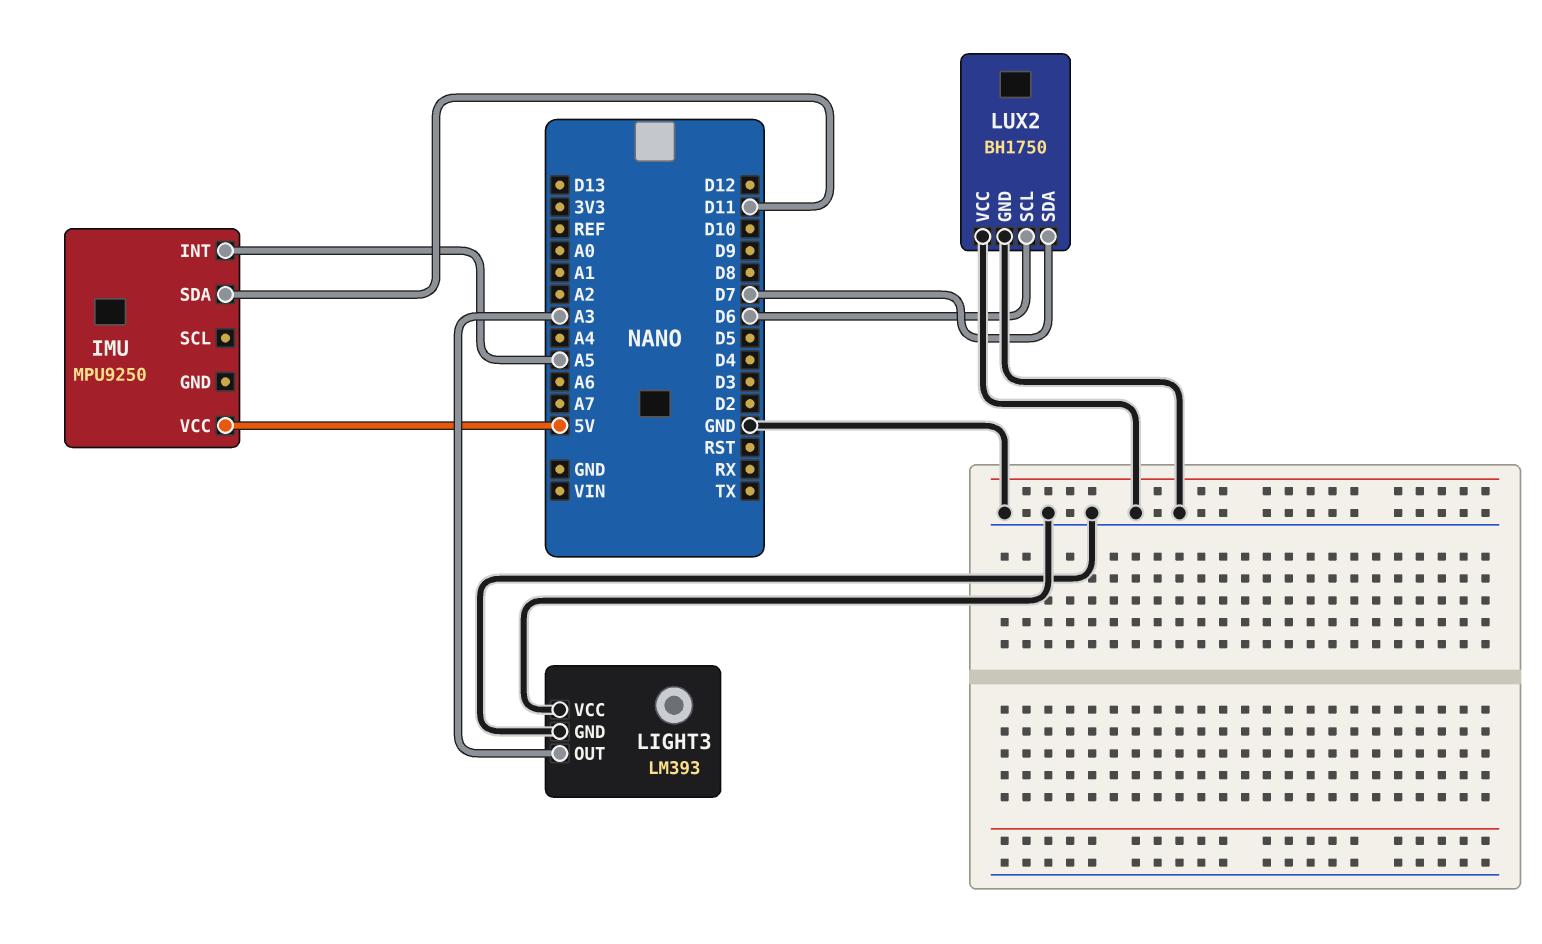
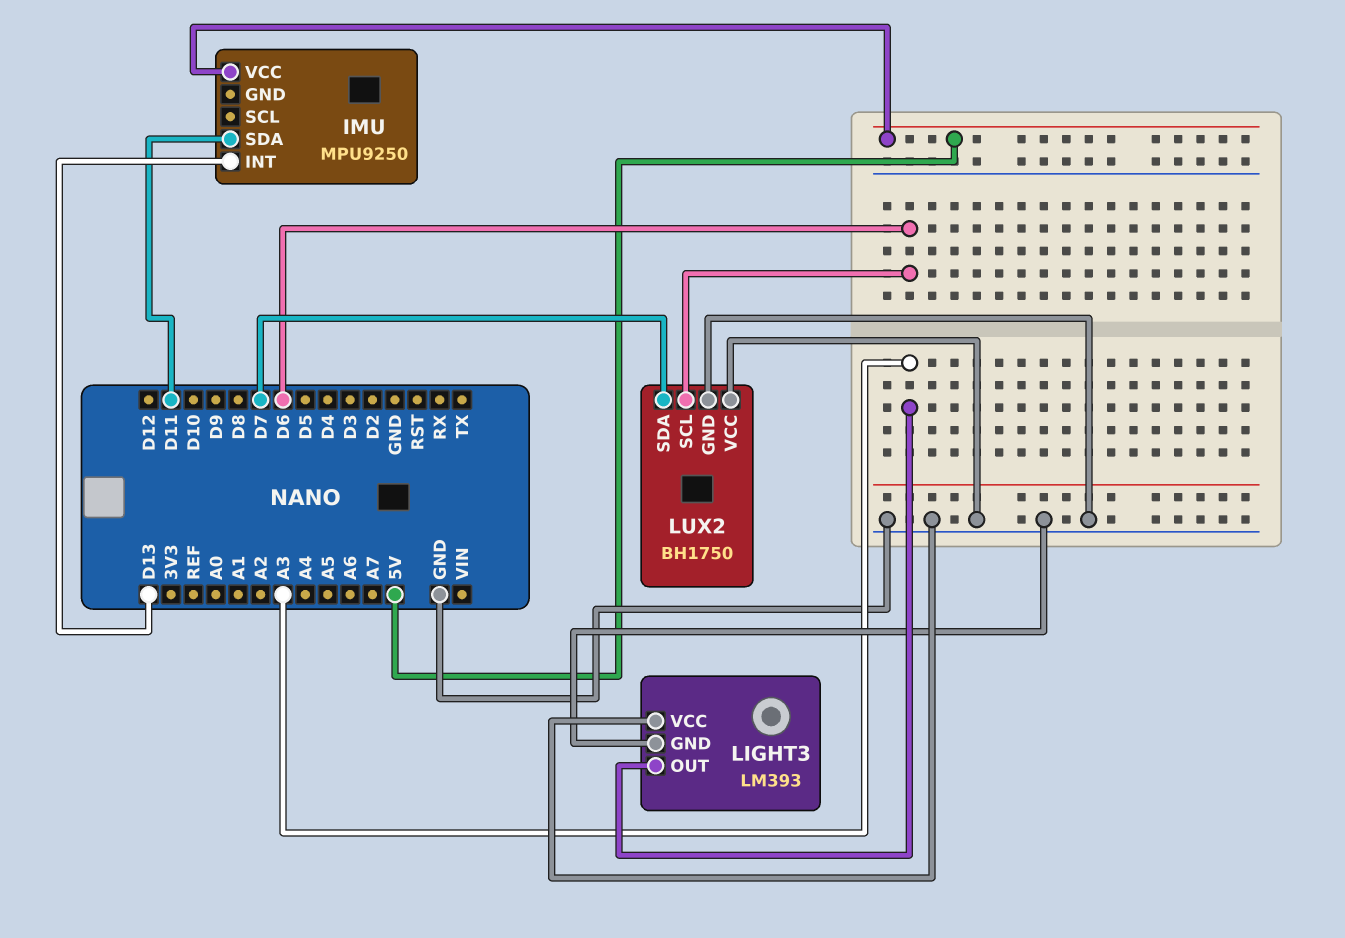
IMU pin INT: A5 -> D13

